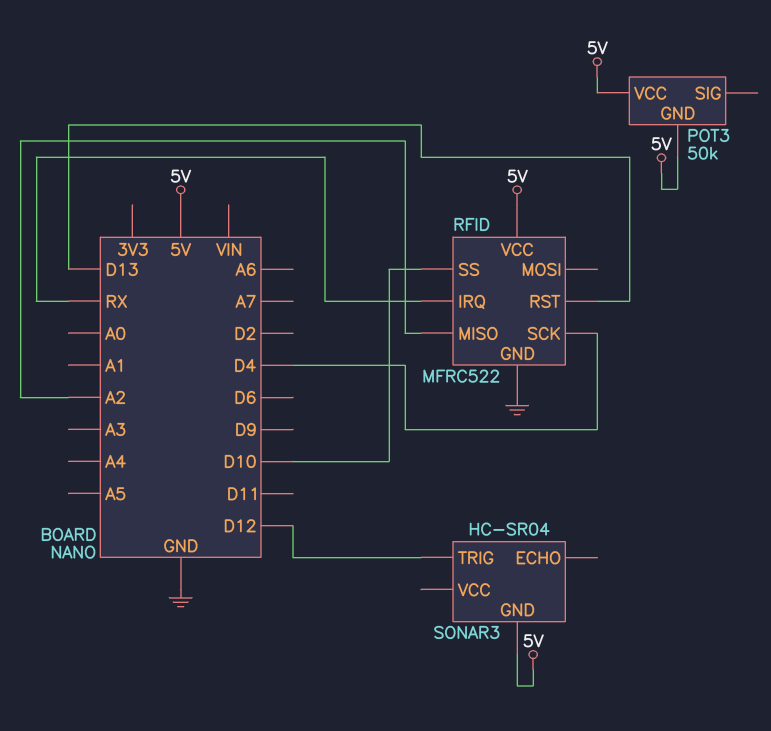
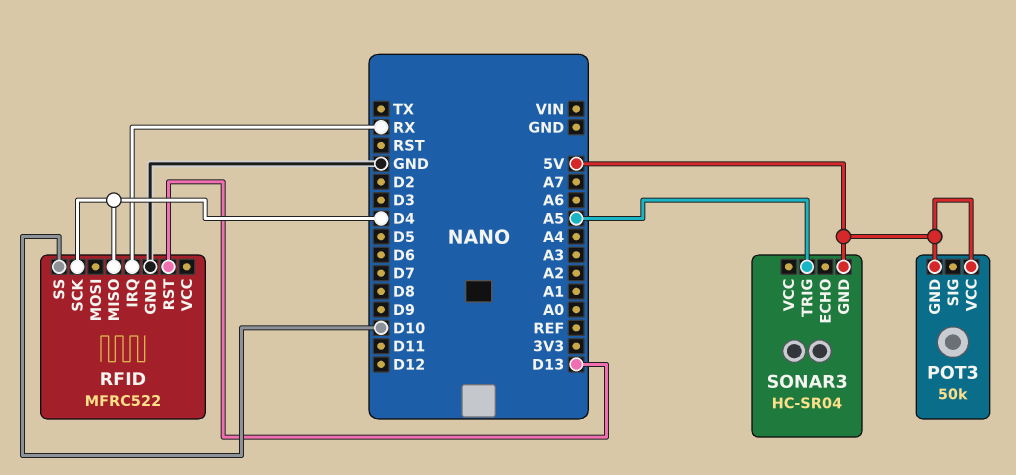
RFID pin MISO: A2 -> D4
RFID pin VCC: 5V -> none
SONAR3 pin TRIG: D12 -> A5

